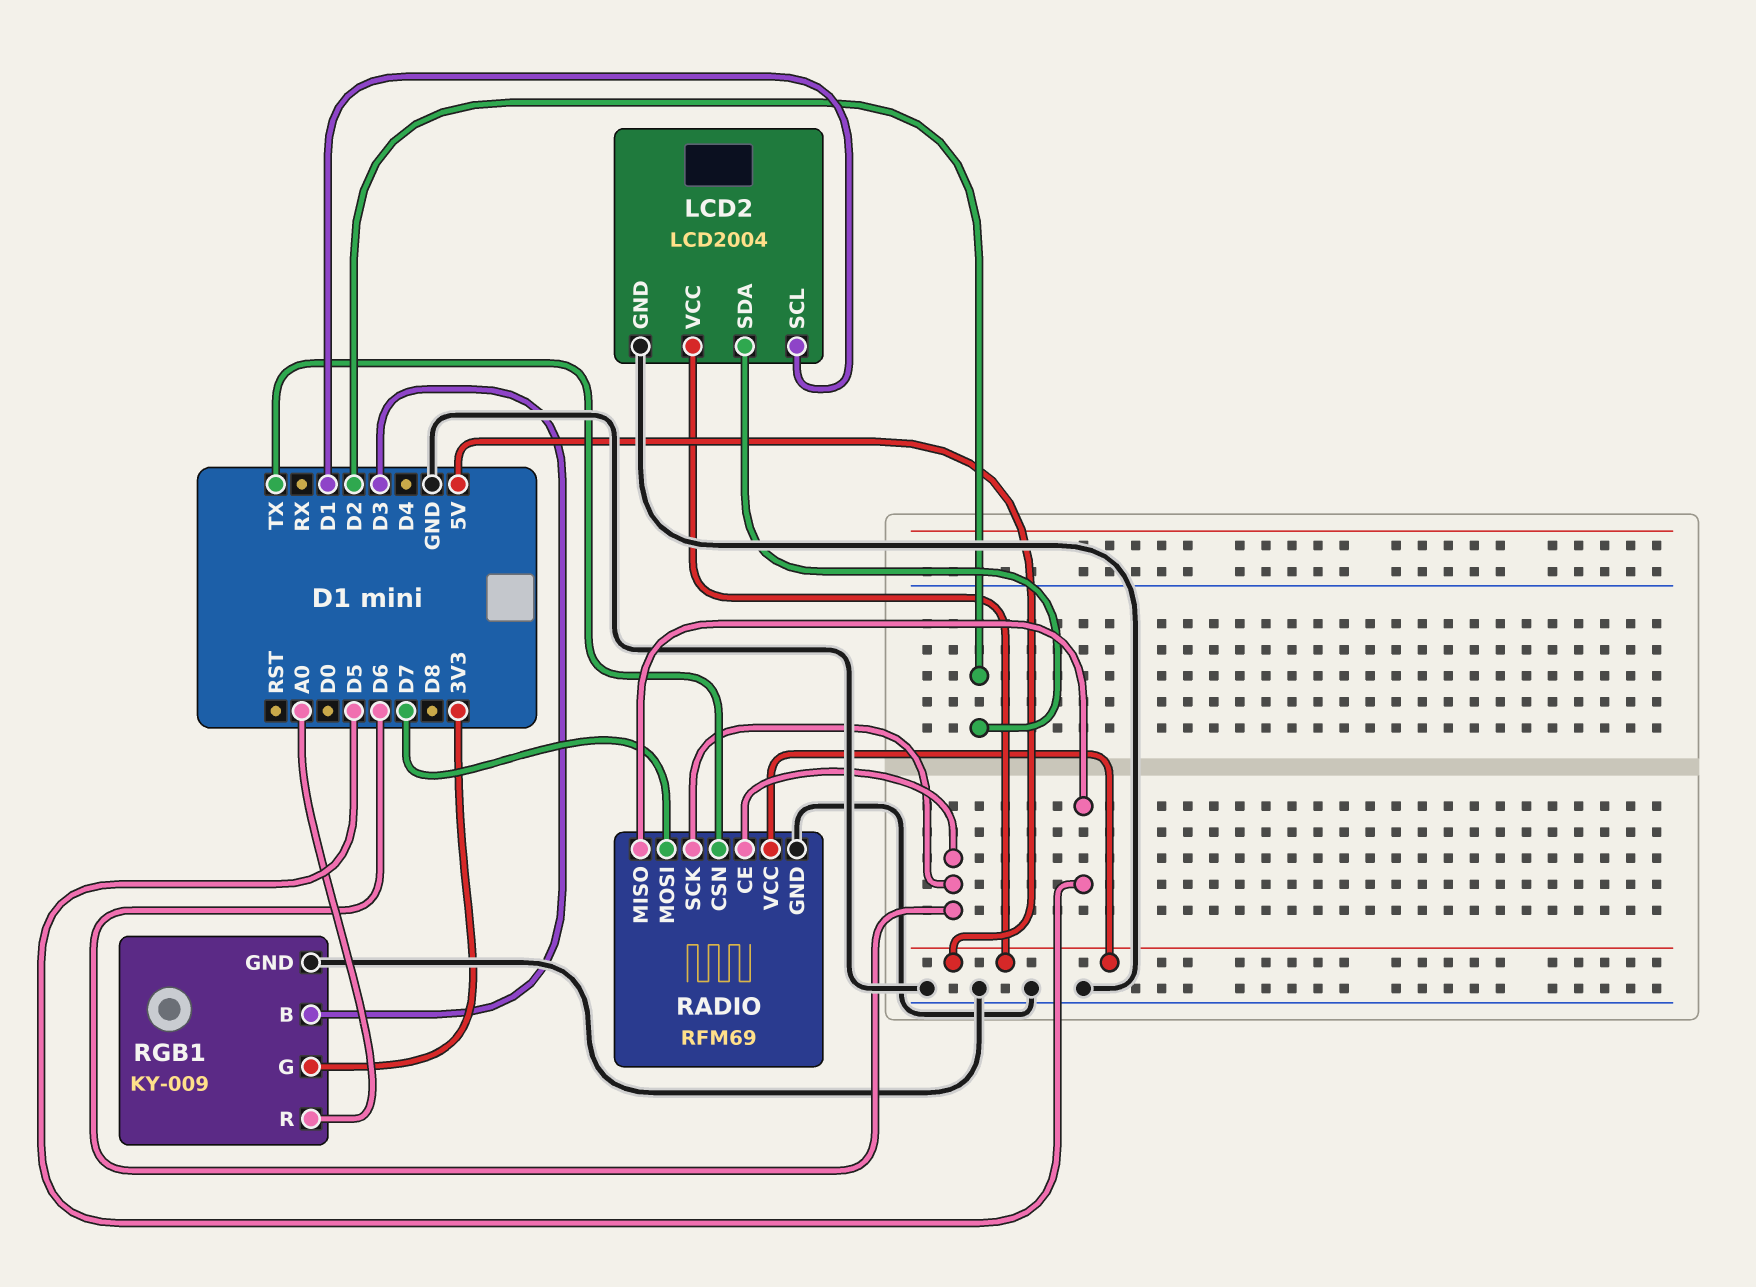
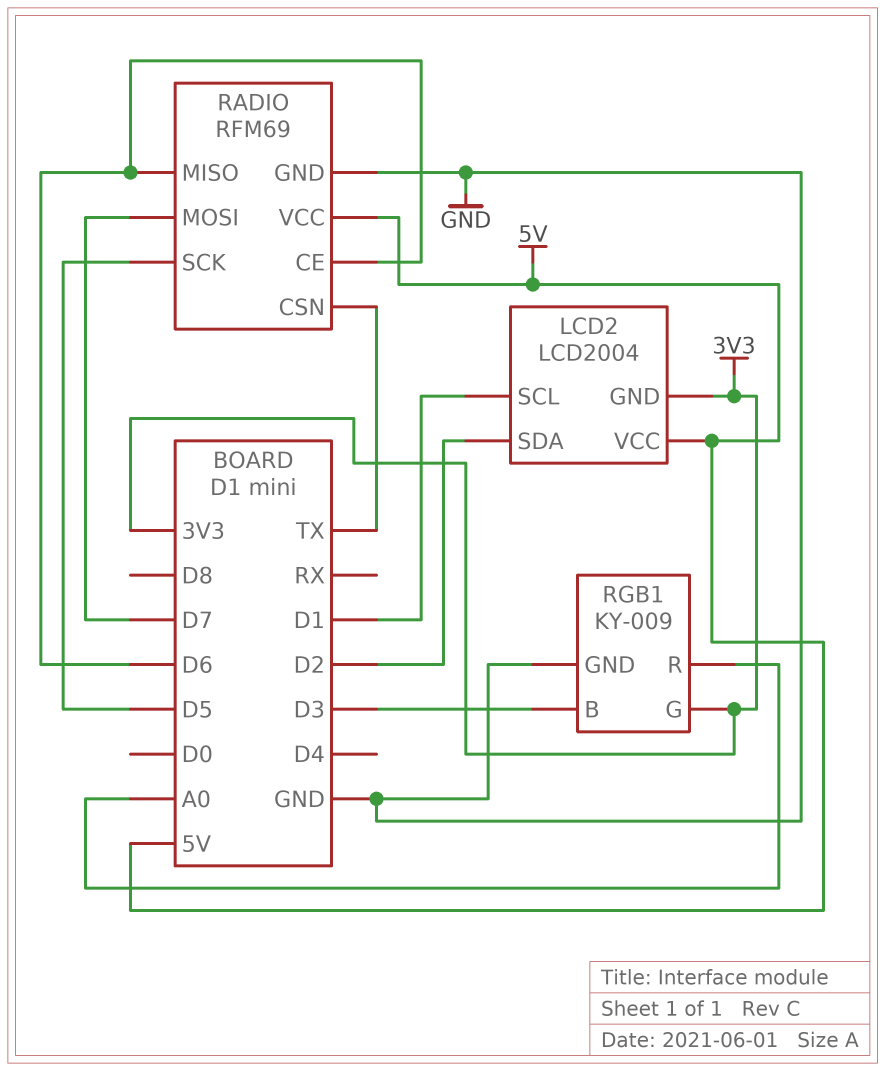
LCD2 pin GND: GND -> 3V3
RADIO pin MISO: D5 -> D6
RADIO pin SCK: D6 -> D5

